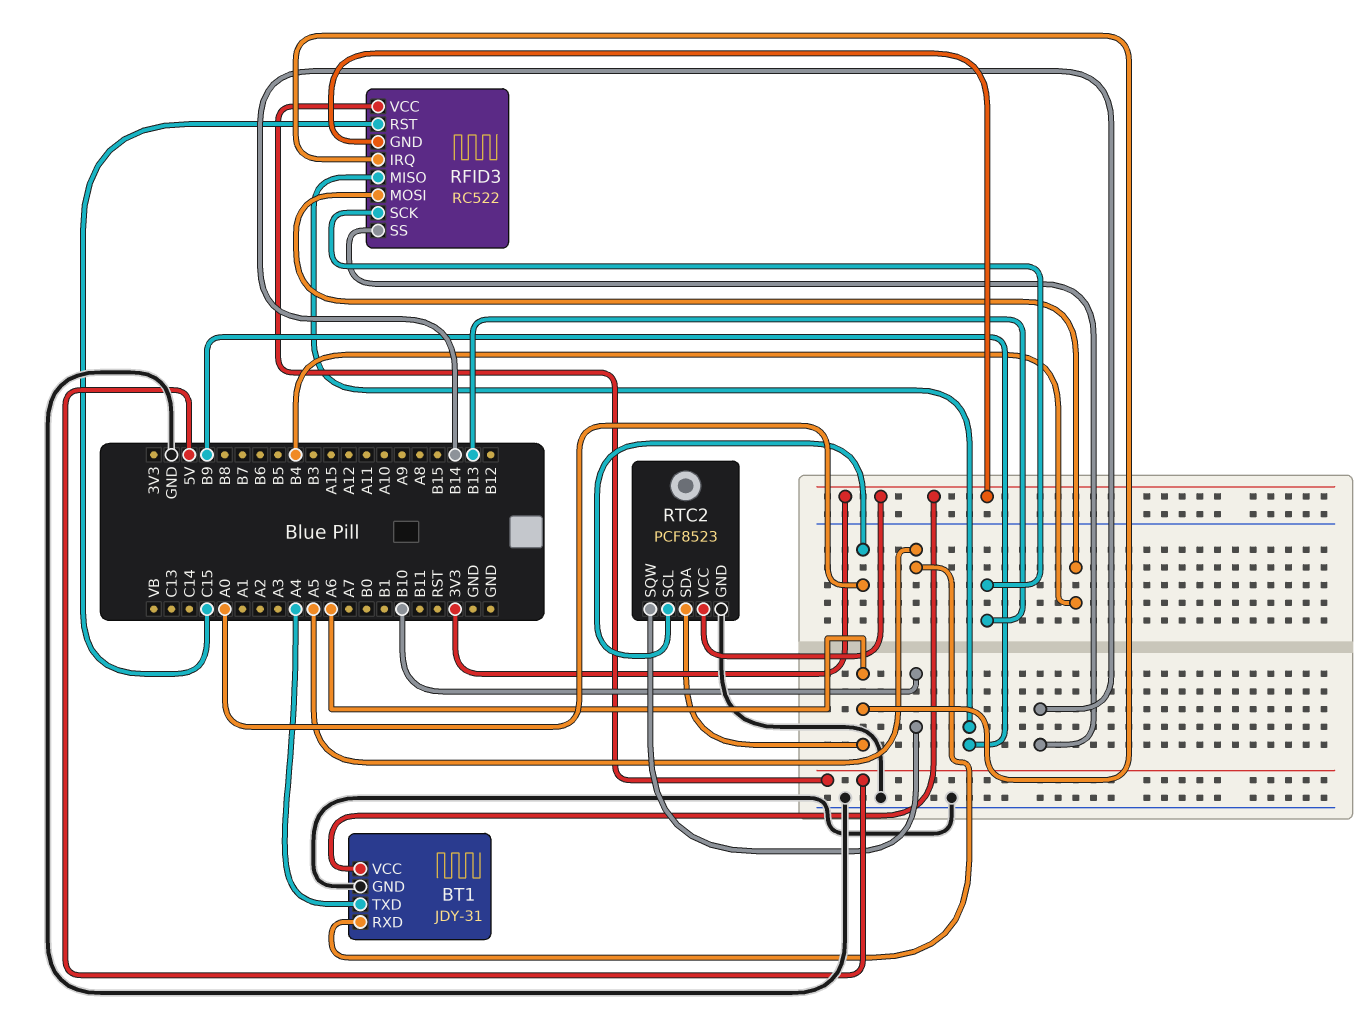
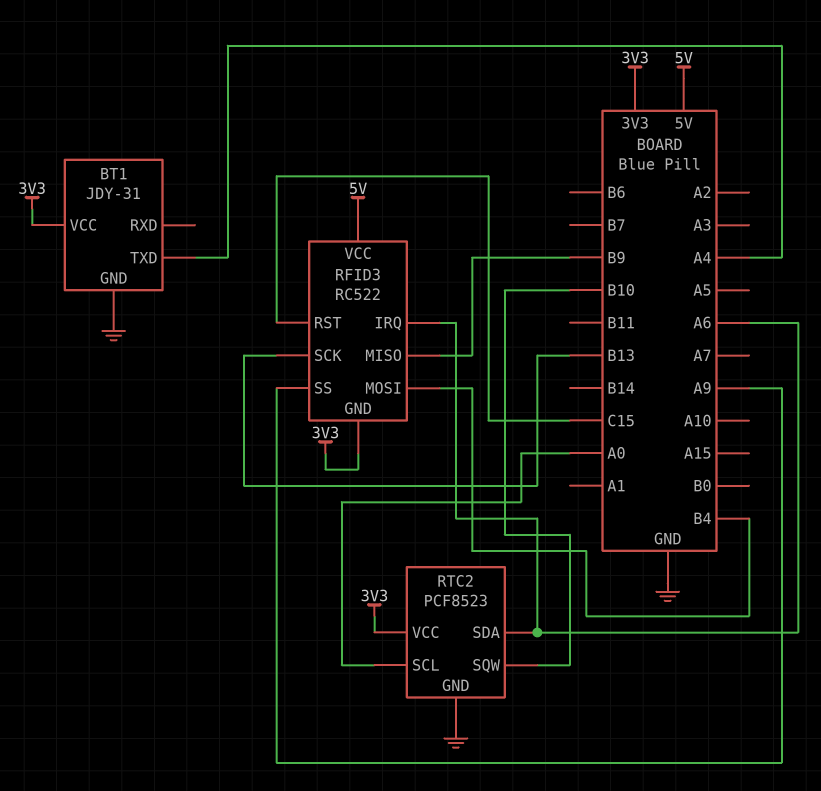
BT1 pin RXD: A5 -> none
RFID3 pin SS: B14 -> A9

